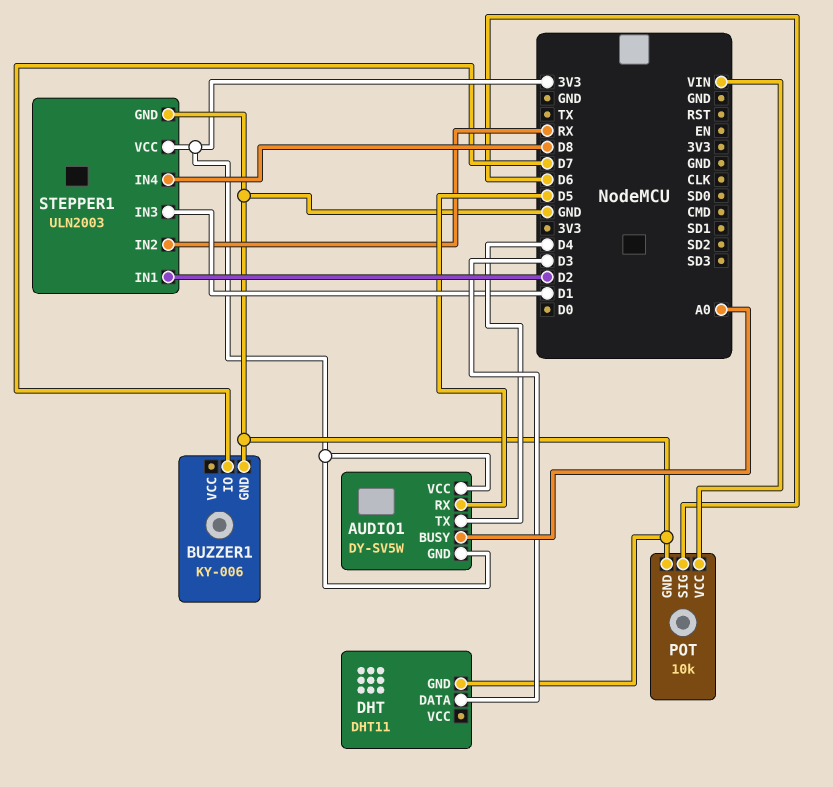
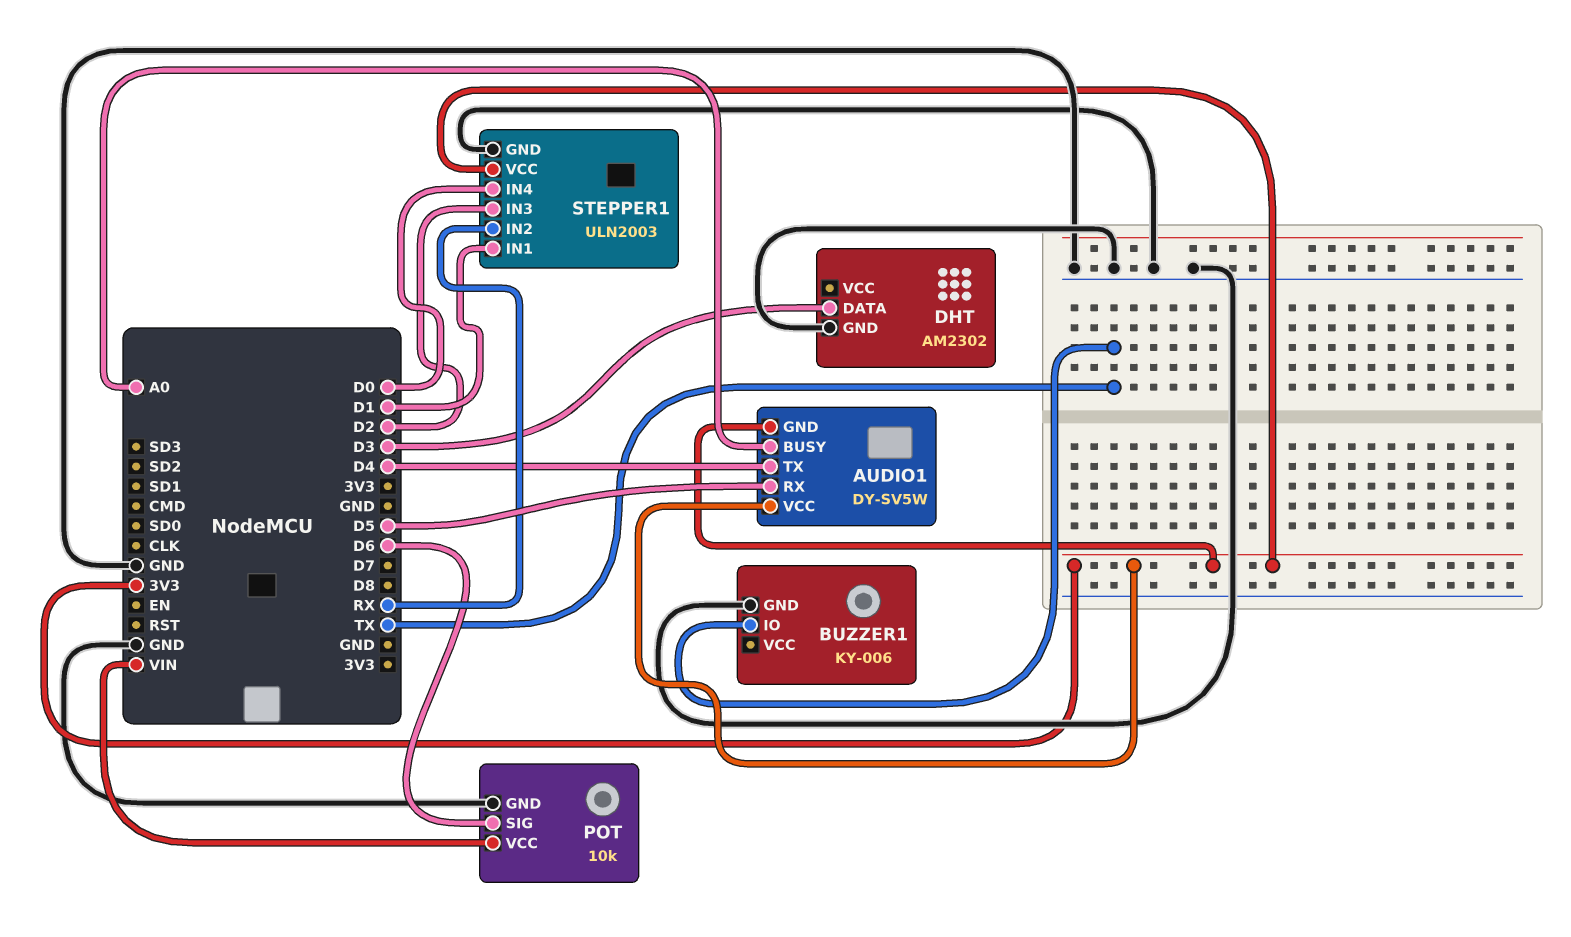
BUZZER1 pin IO: D7 -> TX
DHT: DHT11 -> AM2302
STEPPER1 pin IN1: D2 -> D1
STEPPER1 pin IN3: D1 -> D2
STEPPER1 pin IN4: D8 -> D0

